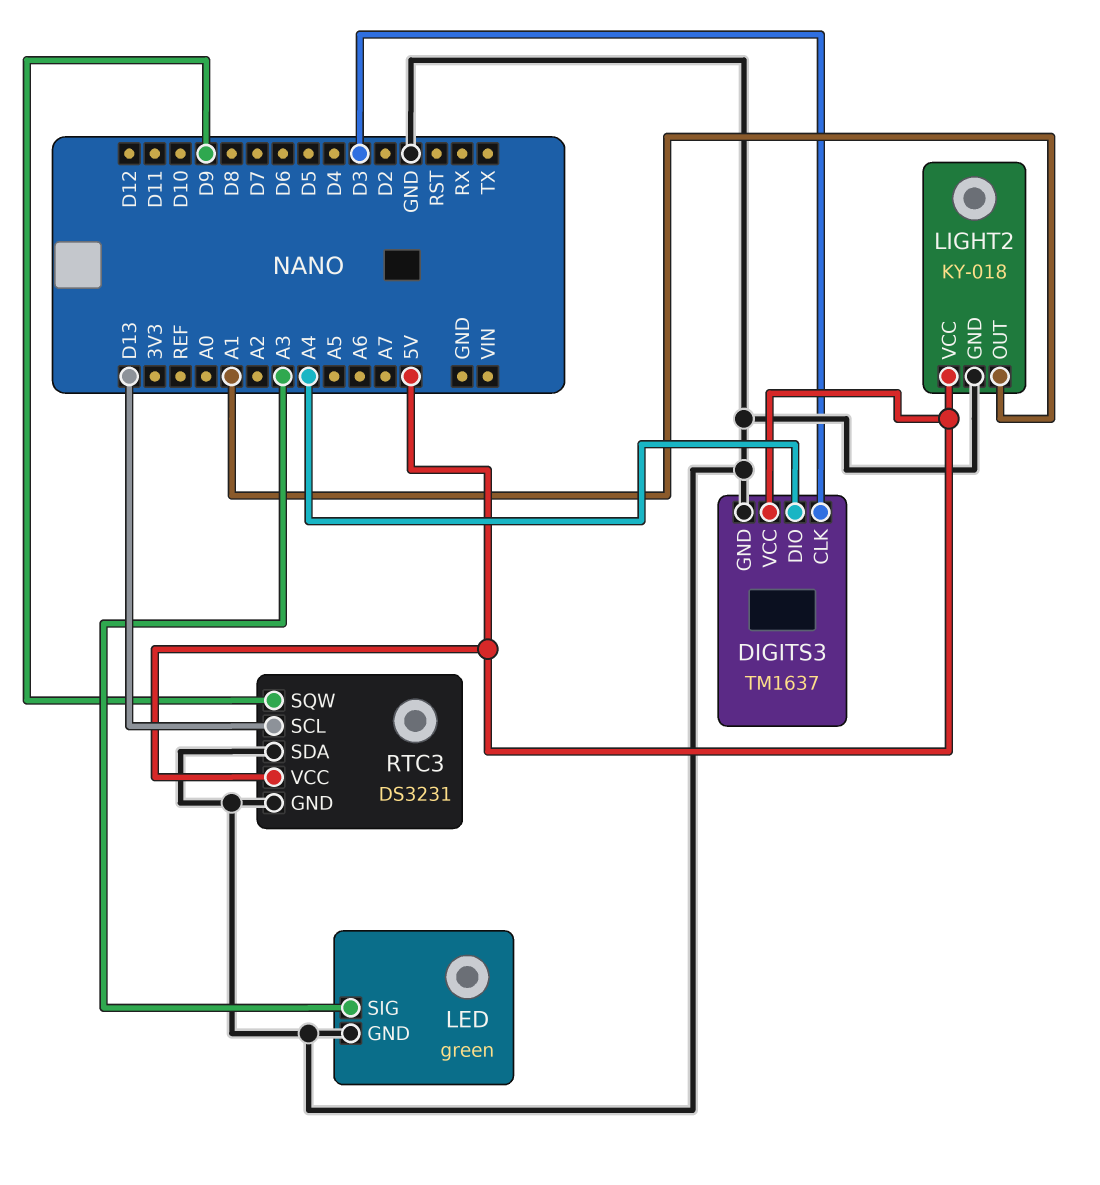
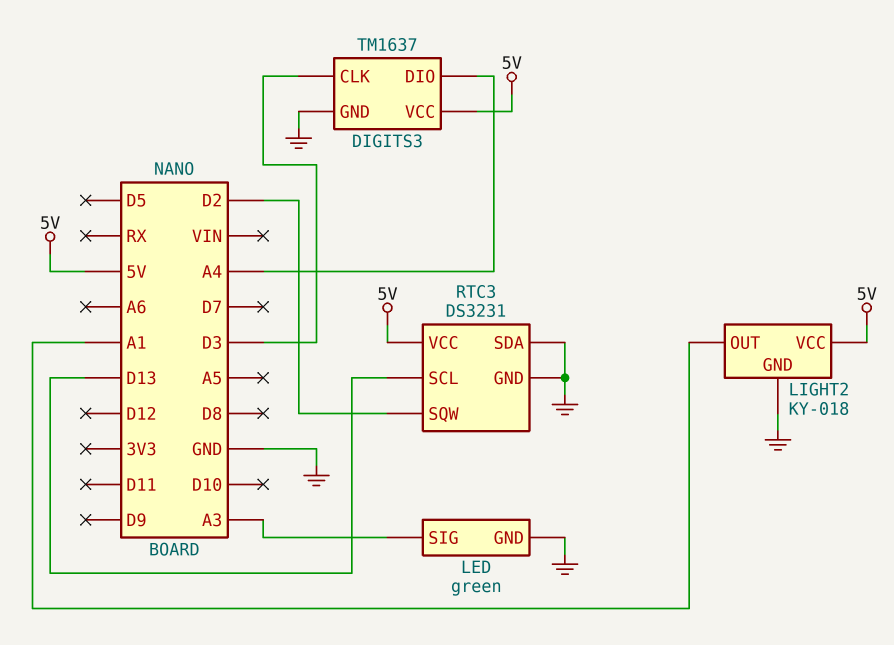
RTC3 pin SQW: D9 -> D2

